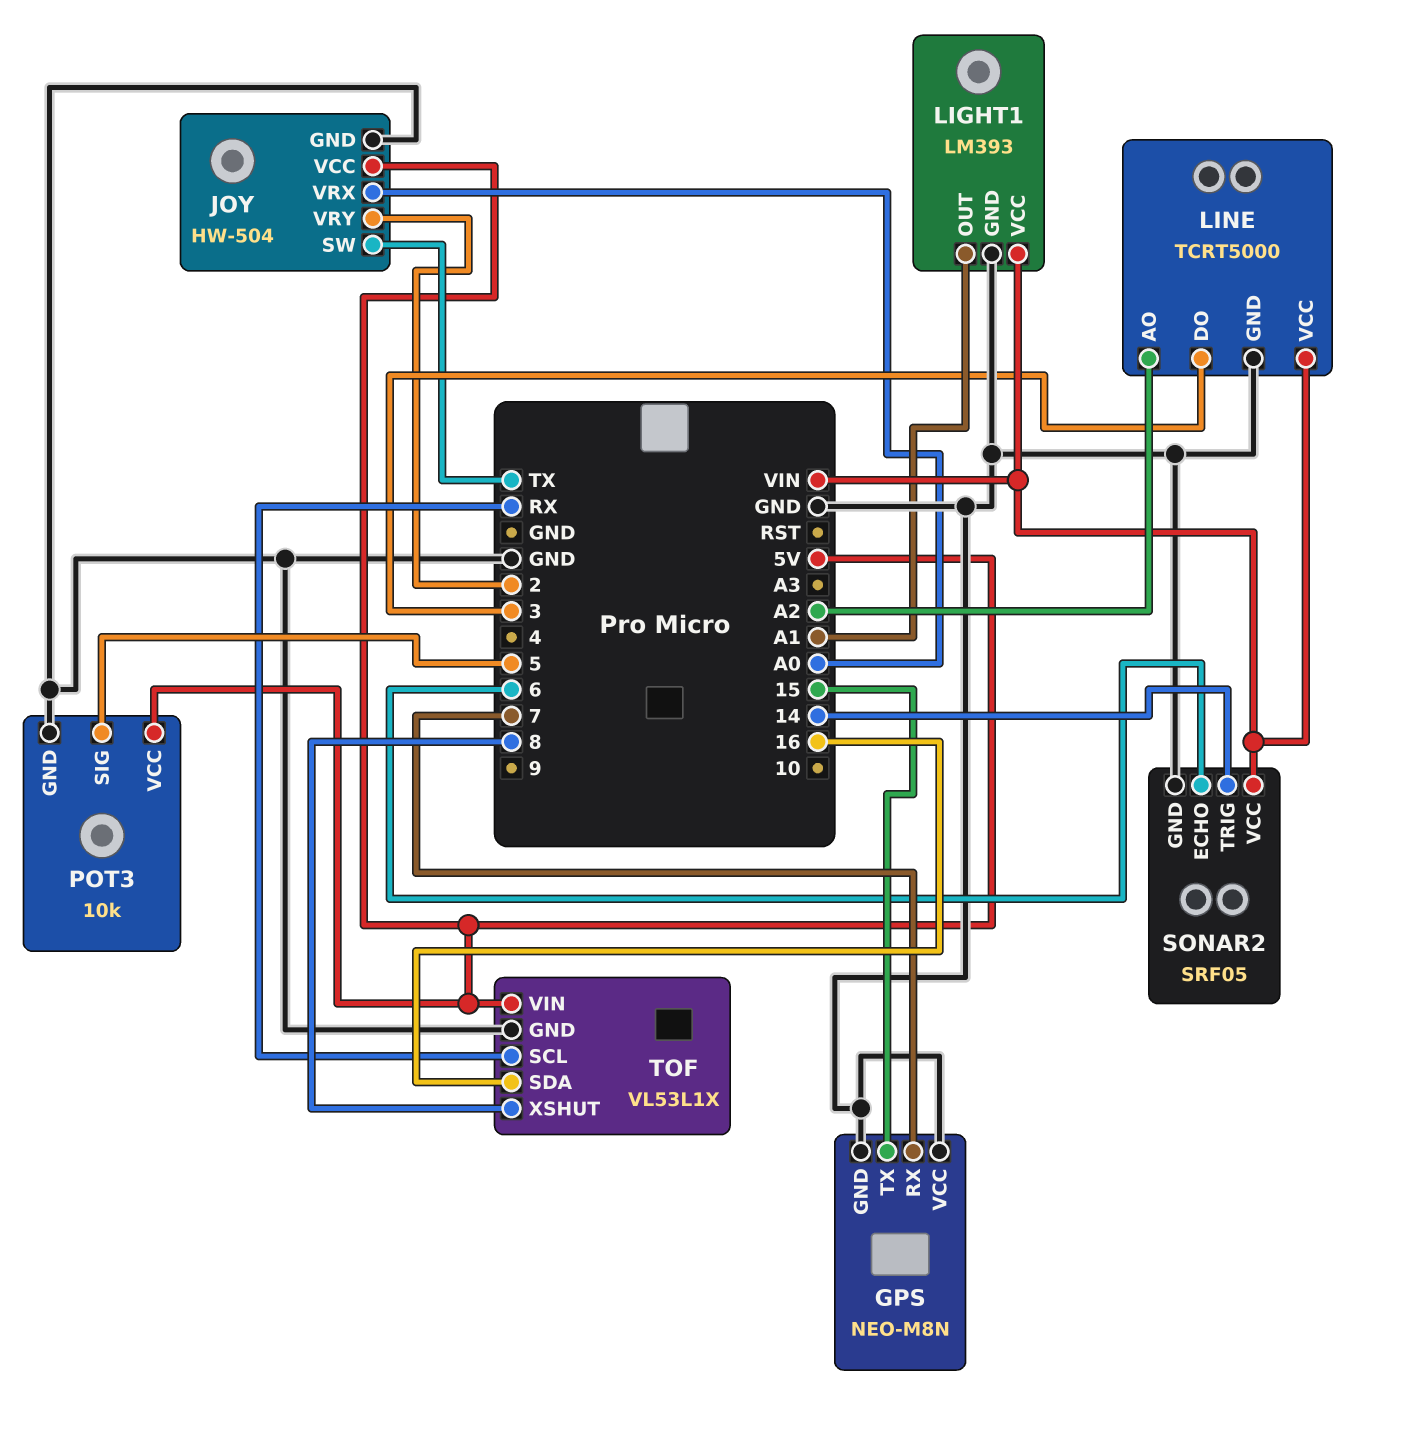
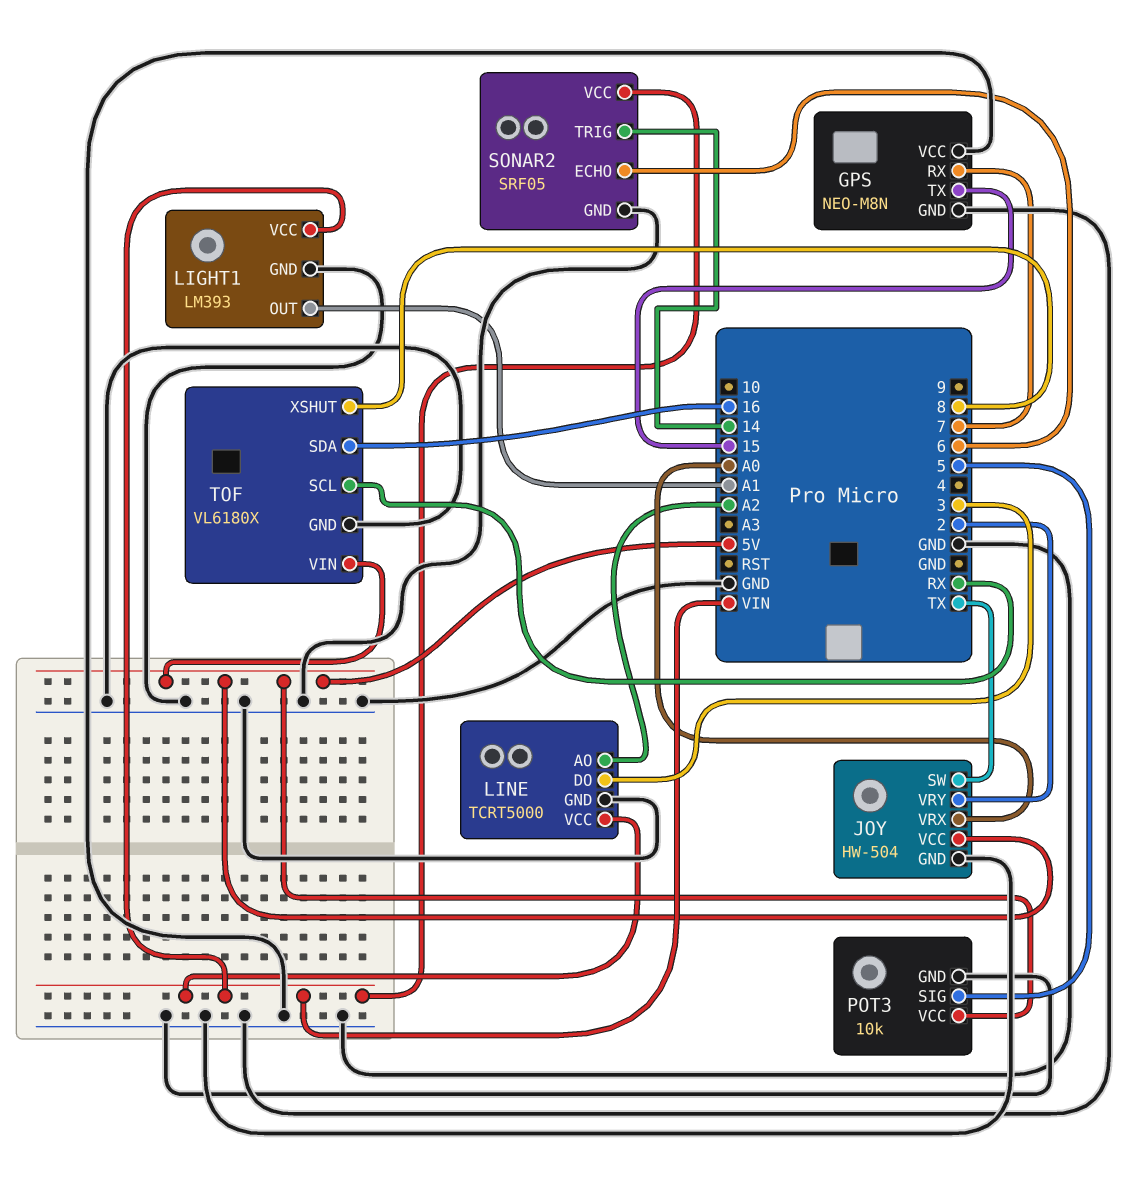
TOF: VL53L1X -> VL6180X

